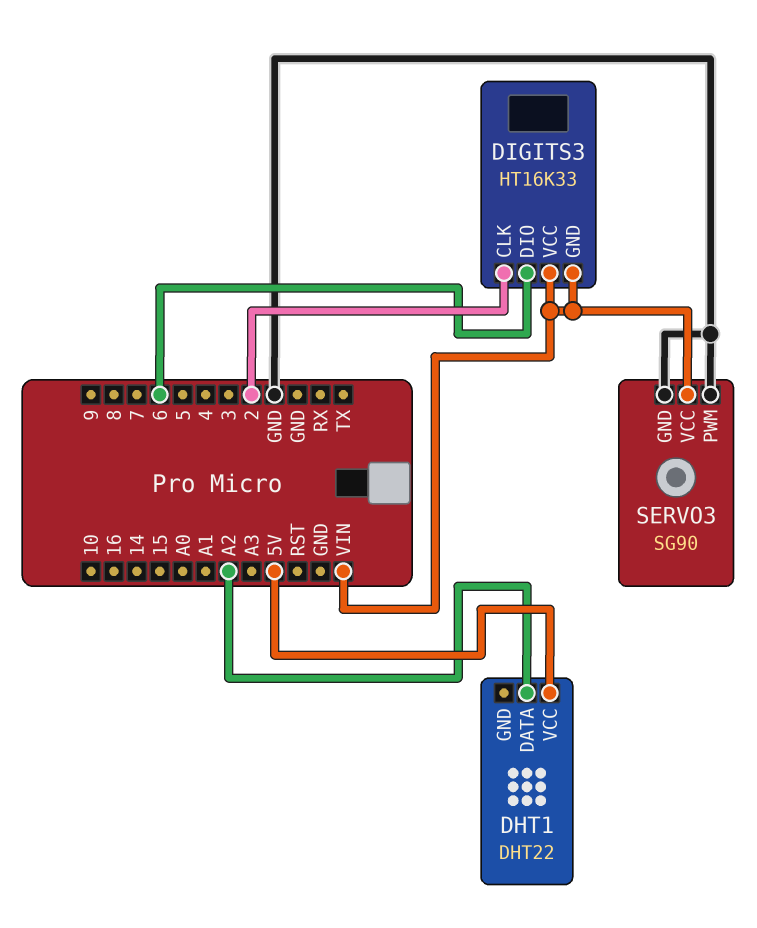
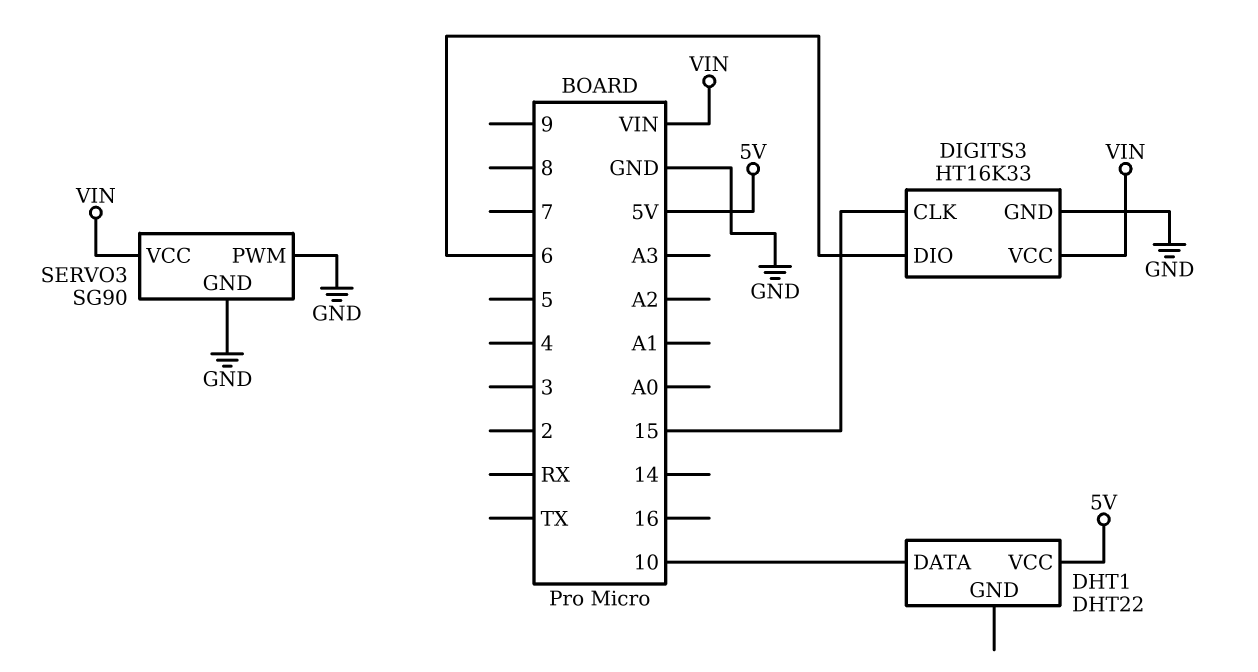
DHT1 pin DATA: A2 -> 10
DIGITS3 pin CLK: 2 -> 15
DIGITS3 pin GND: VIN -> GND

